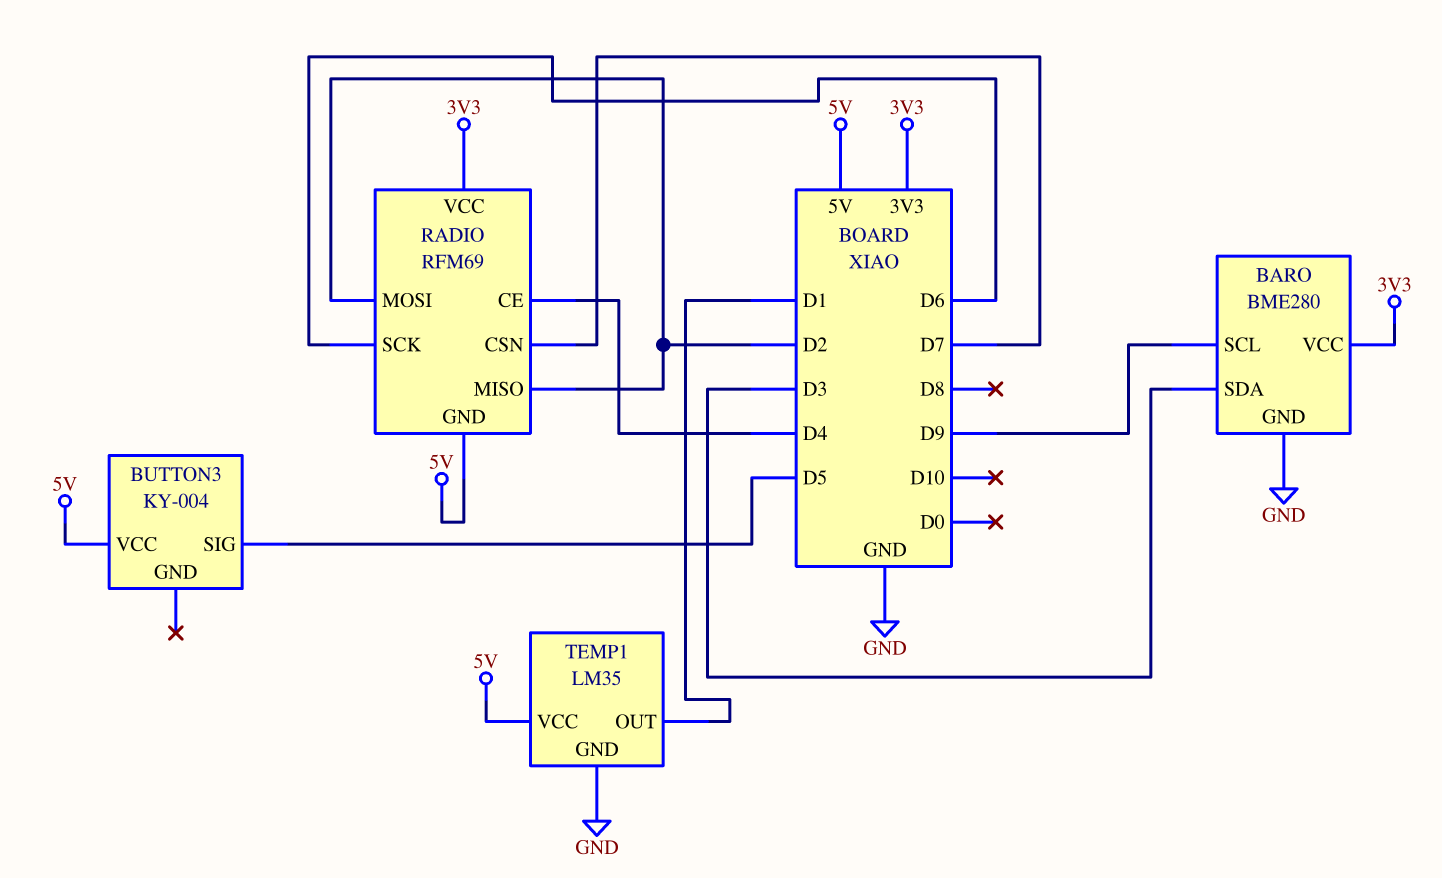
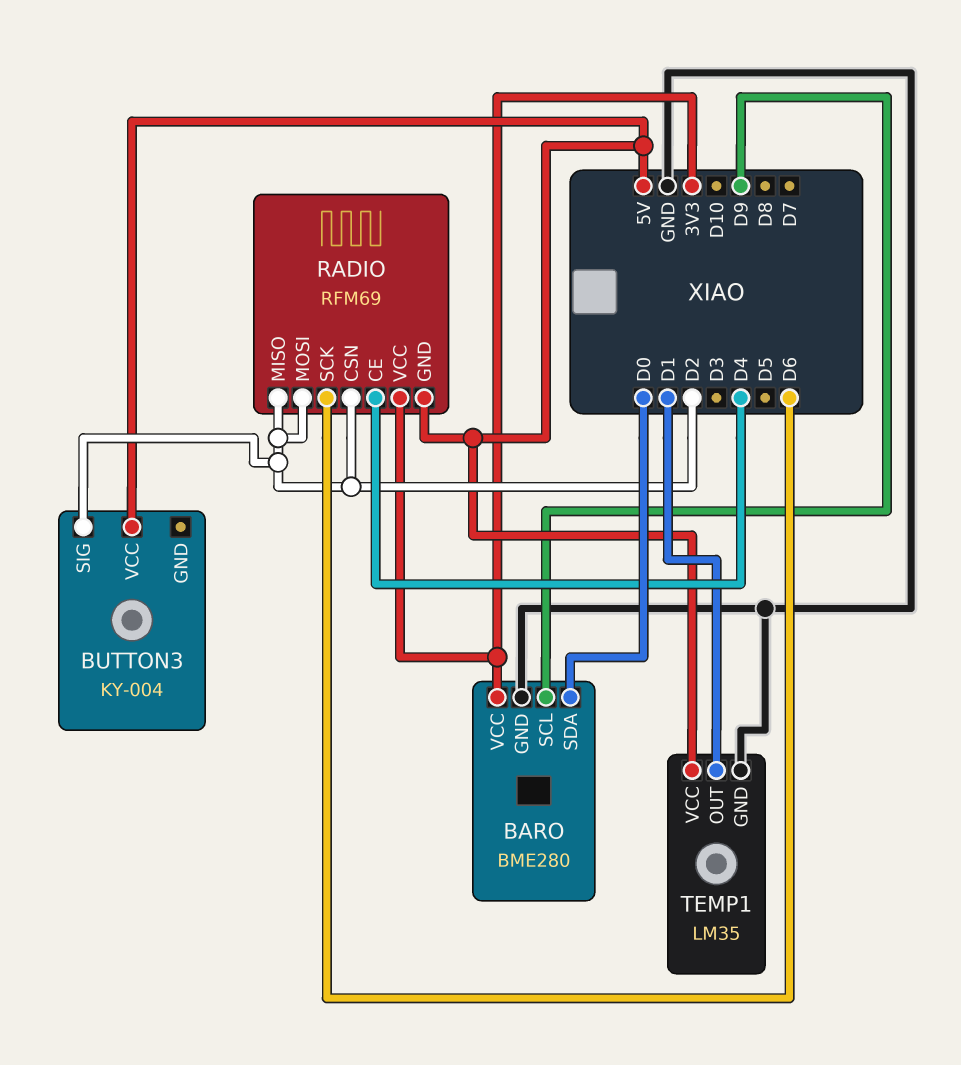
BARO pin SDA: D3 -> D0
BUTTON3 pin SIG: D5 -> D2
RADIO pin CSN: D7 -> D2

